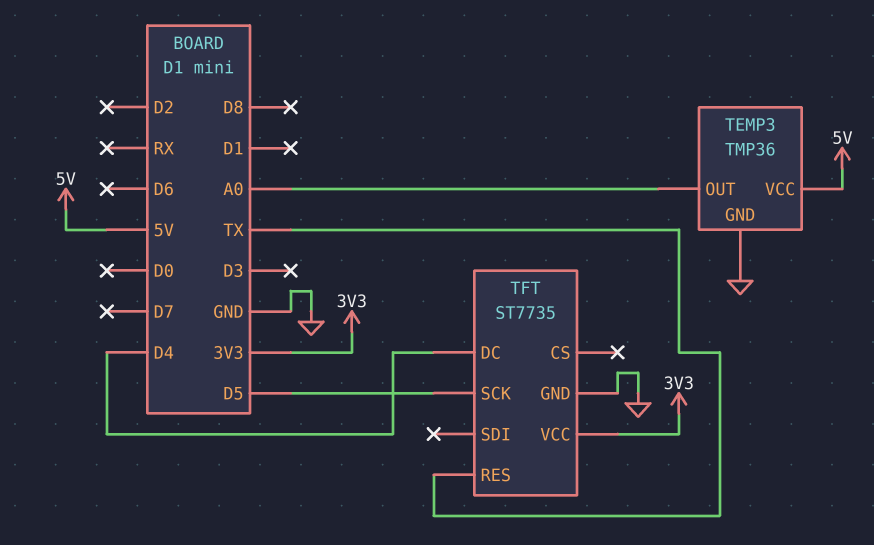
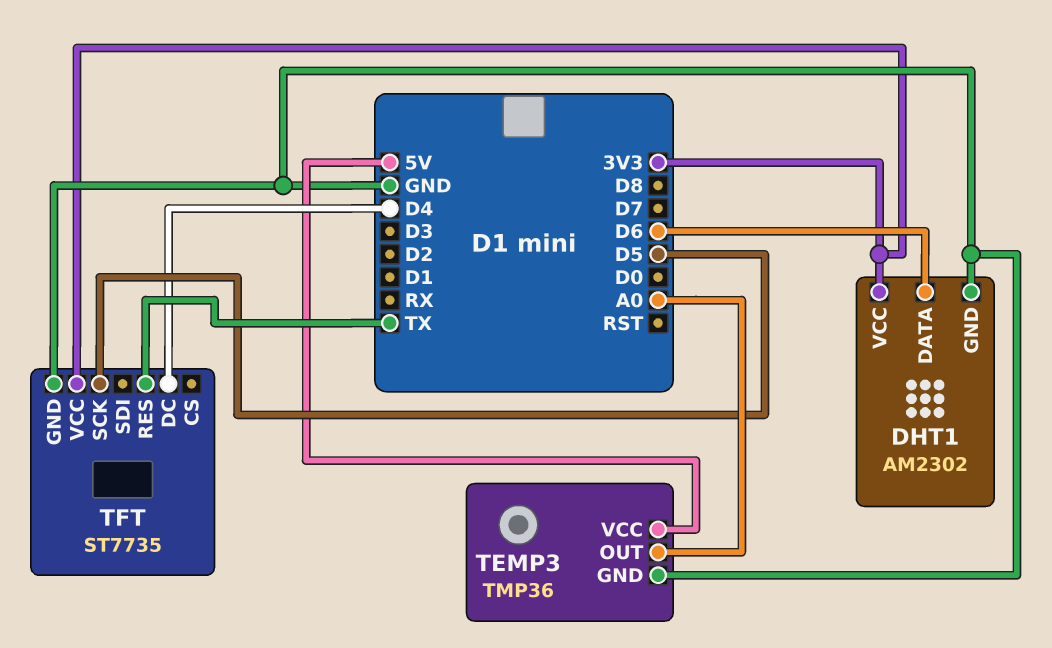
DHT1: none -> AM2302
DHT1 pin DATA: none -> D6
DHT1 pin GND: none -> GND
DHT1 pin VCC: none -> 3V3

